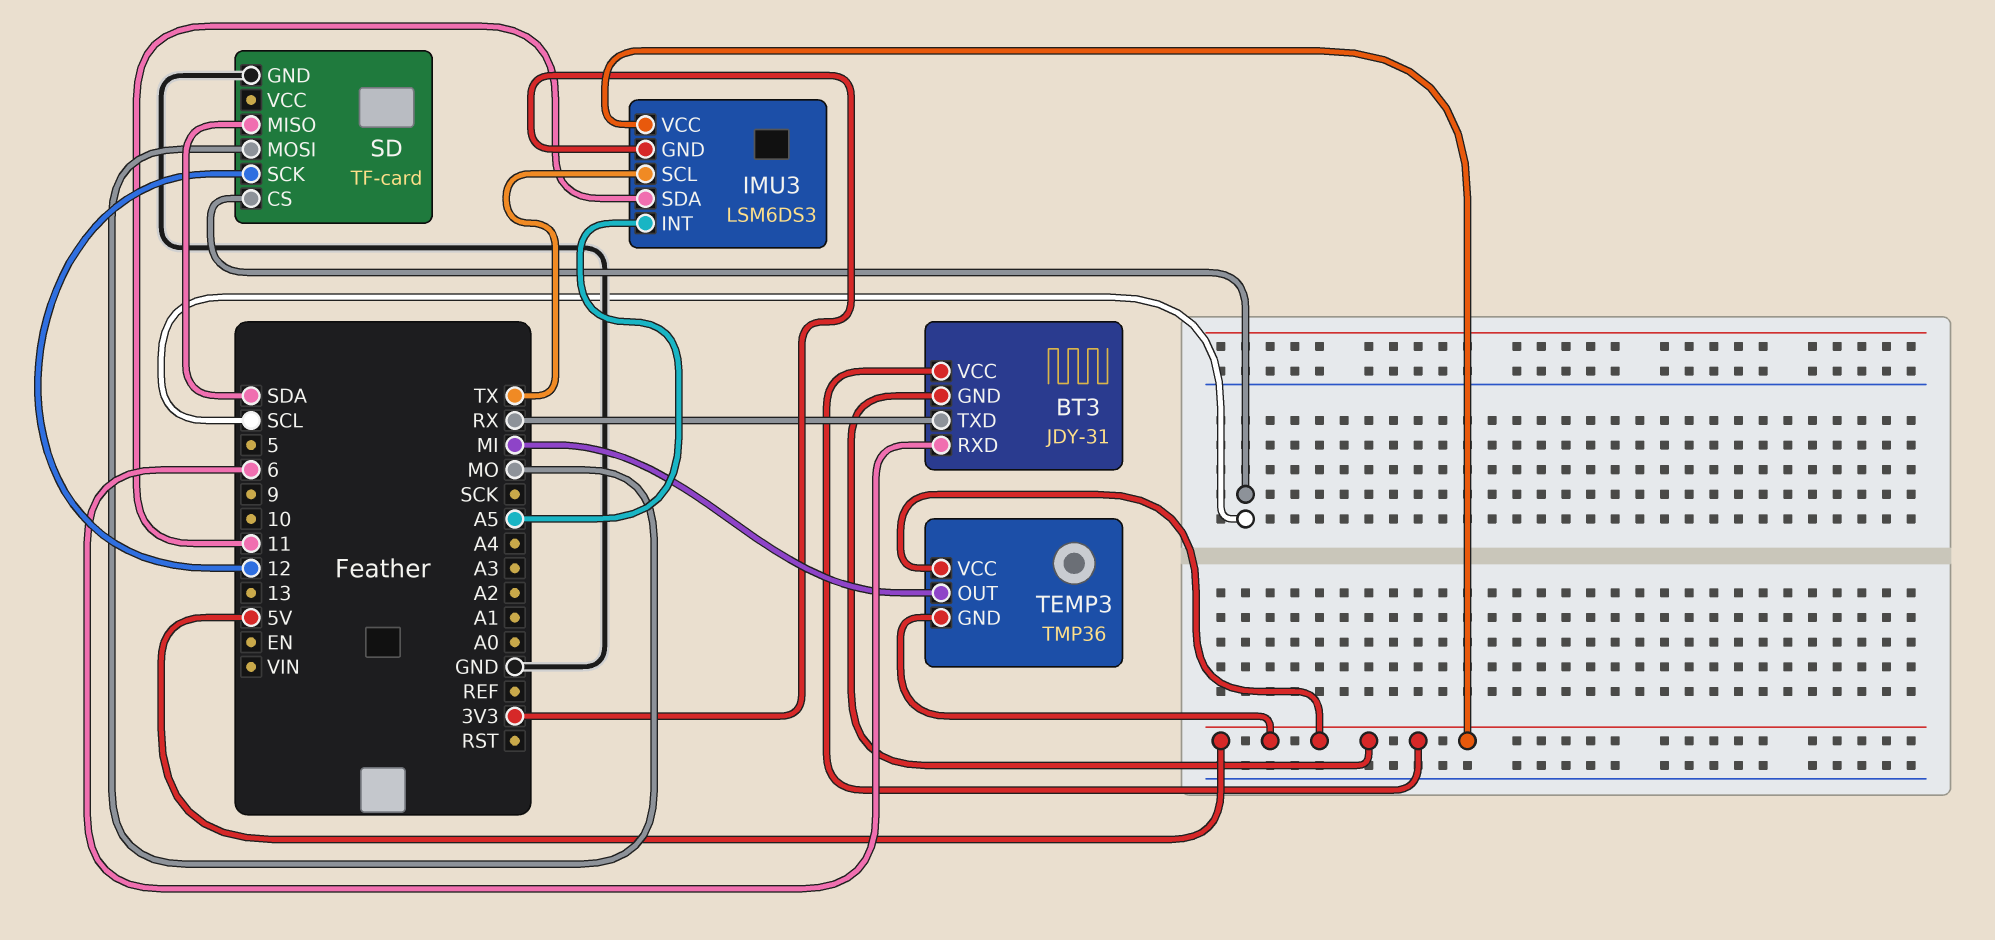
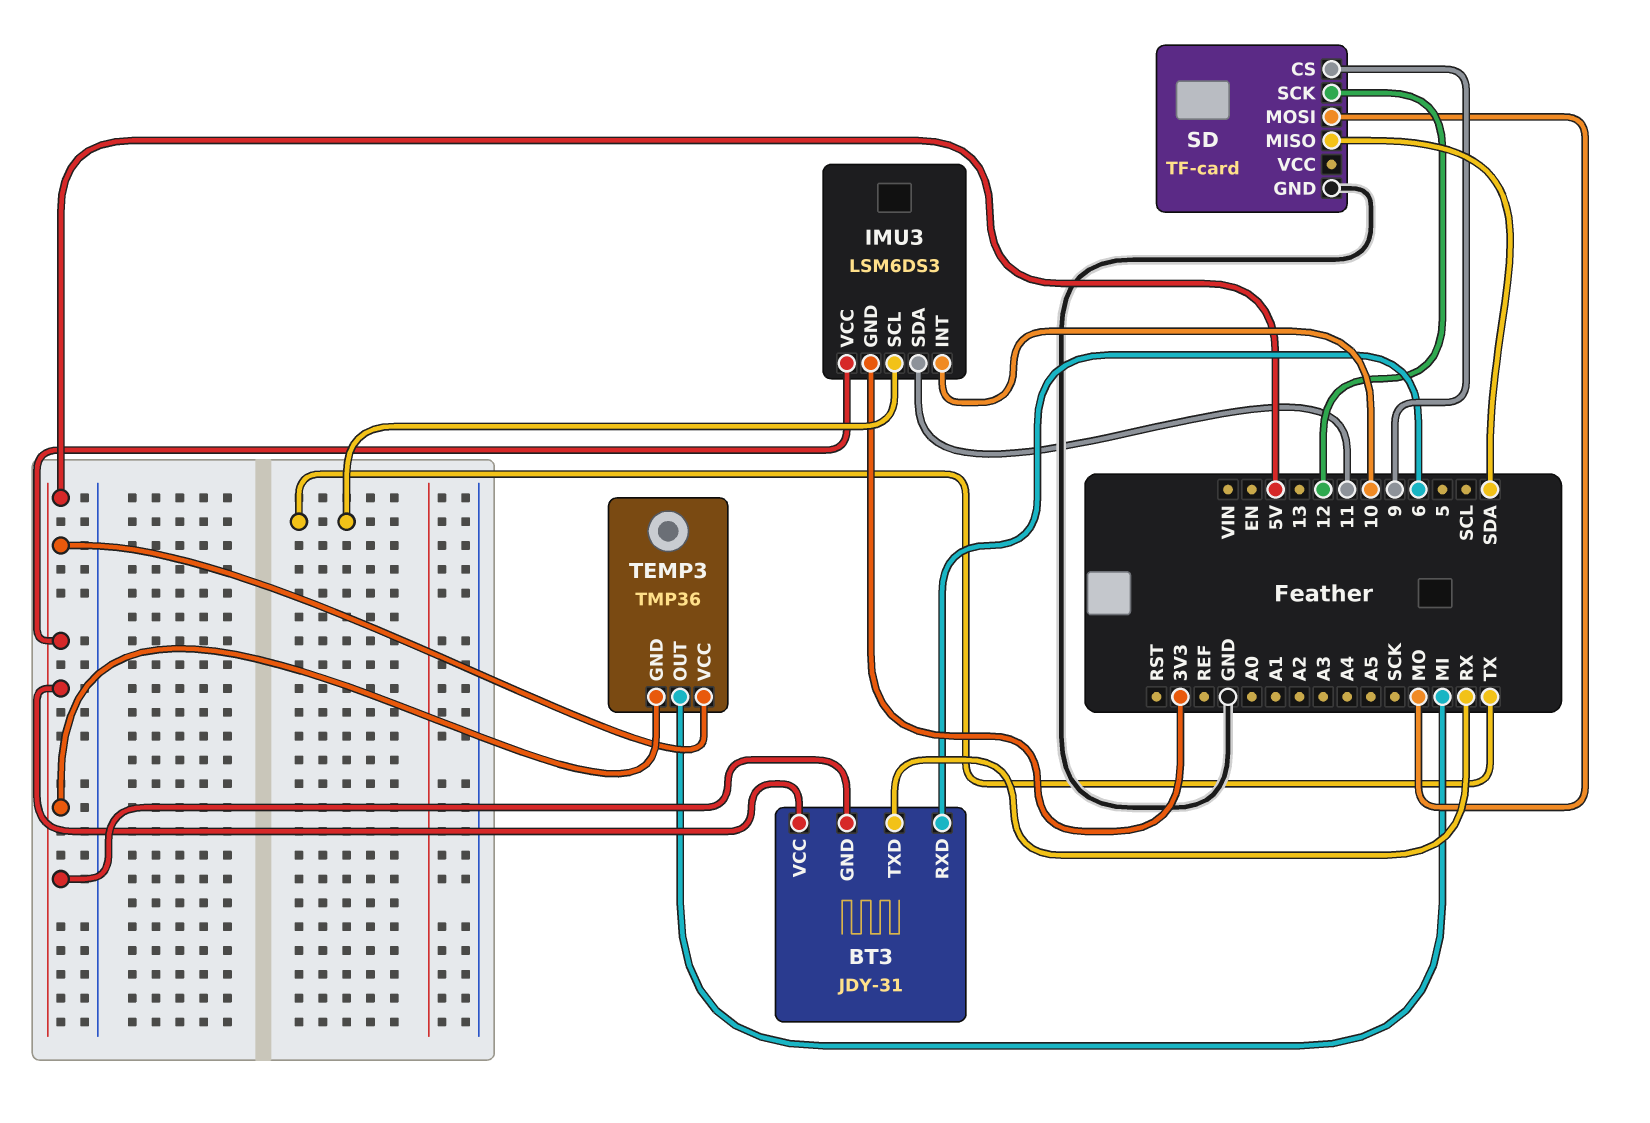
IMU3 pin INT: A5 -> 10
SD pin CS: SCL -> 9

